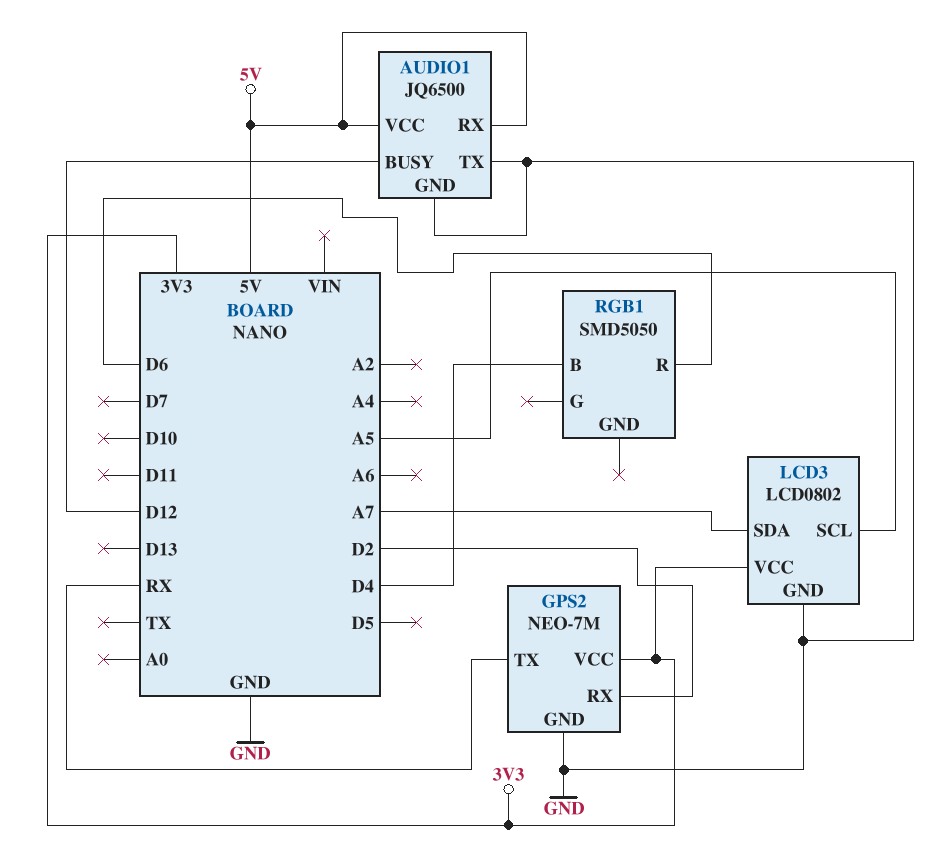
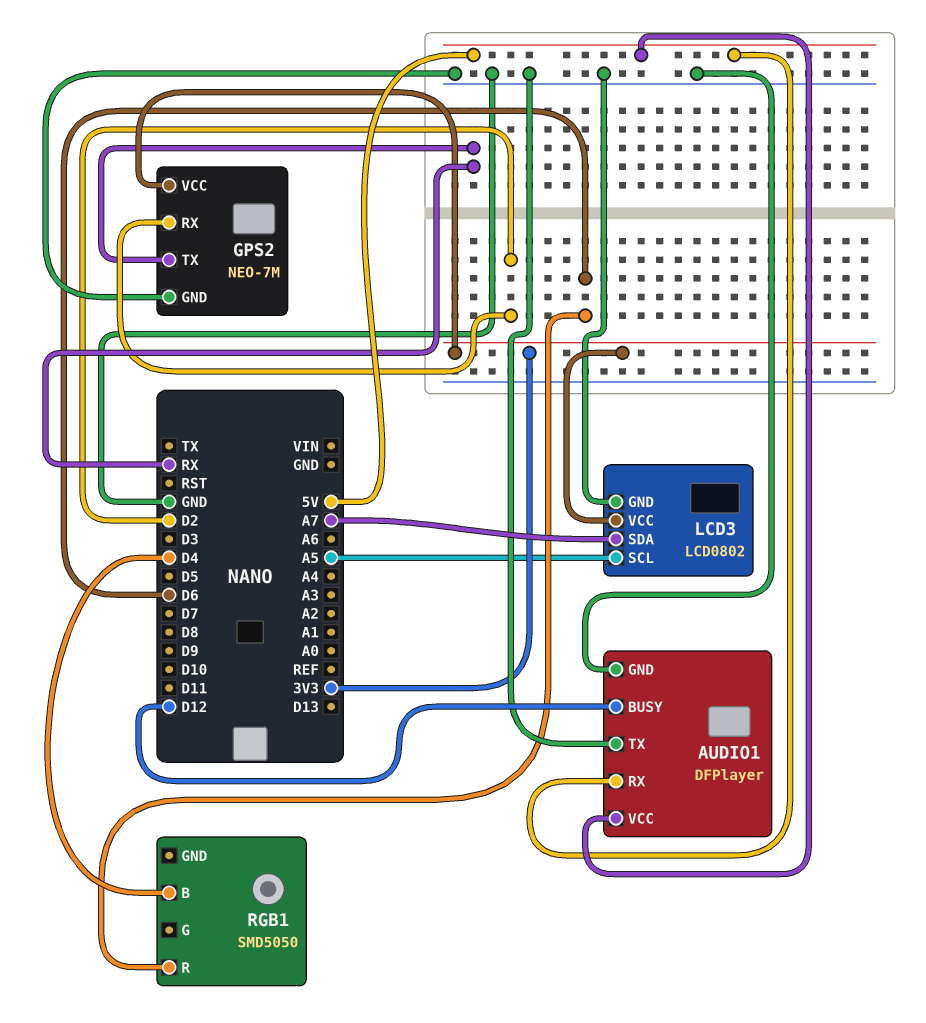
AUDIO1: JQ6500 -> DFPlayer

